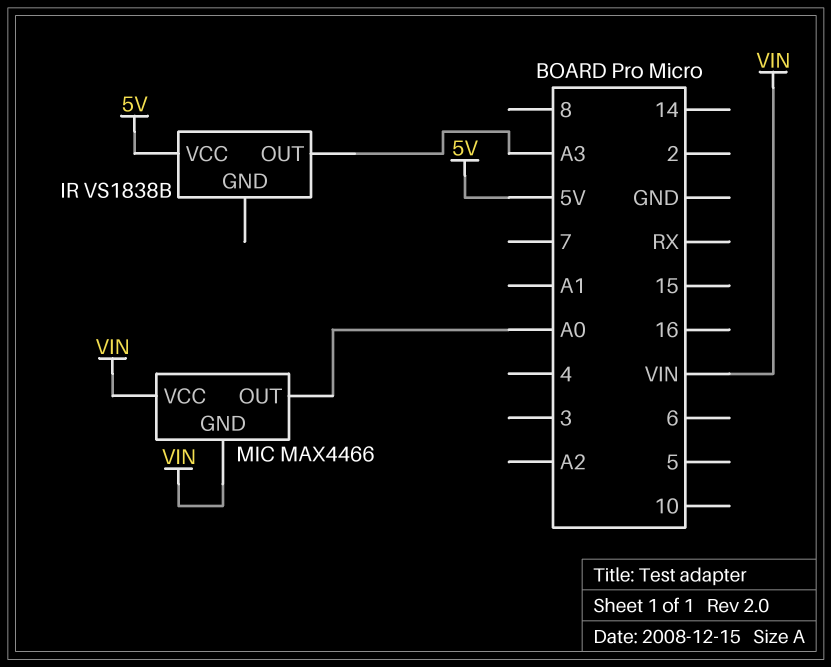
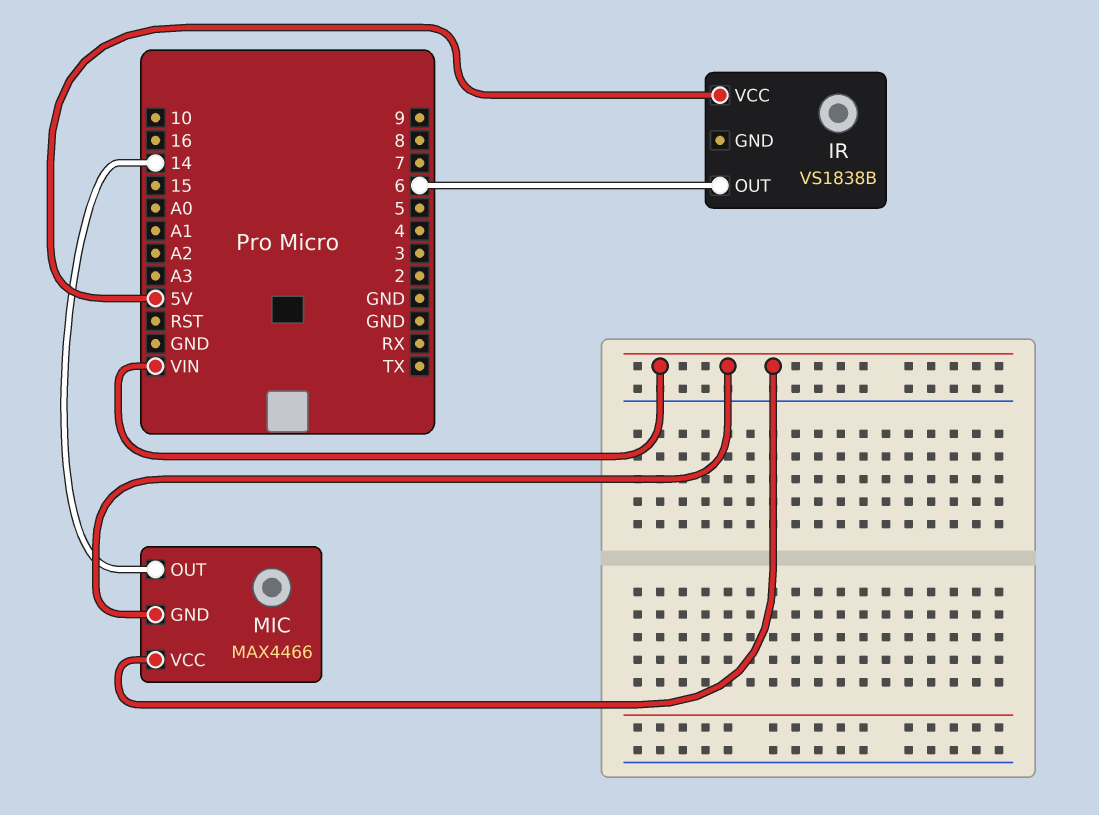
IR pin OUT: A3 -> 6
MIC pin OUT: A0 -> 14

